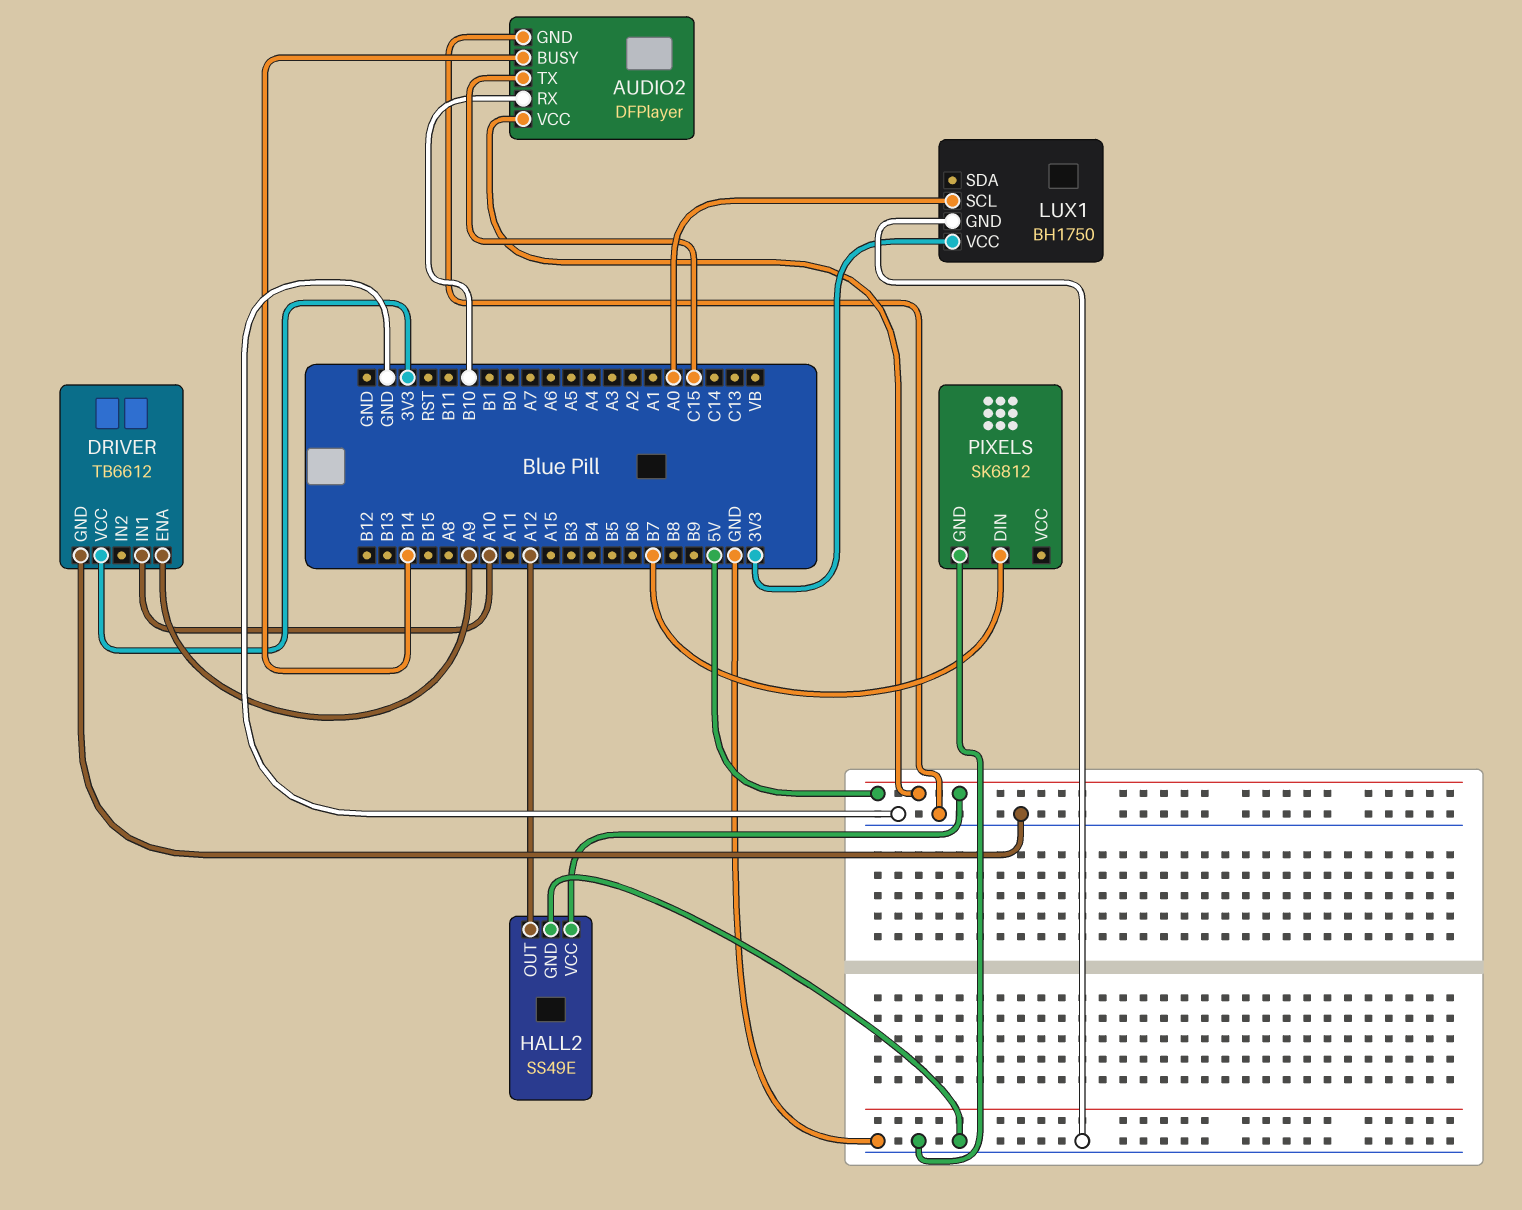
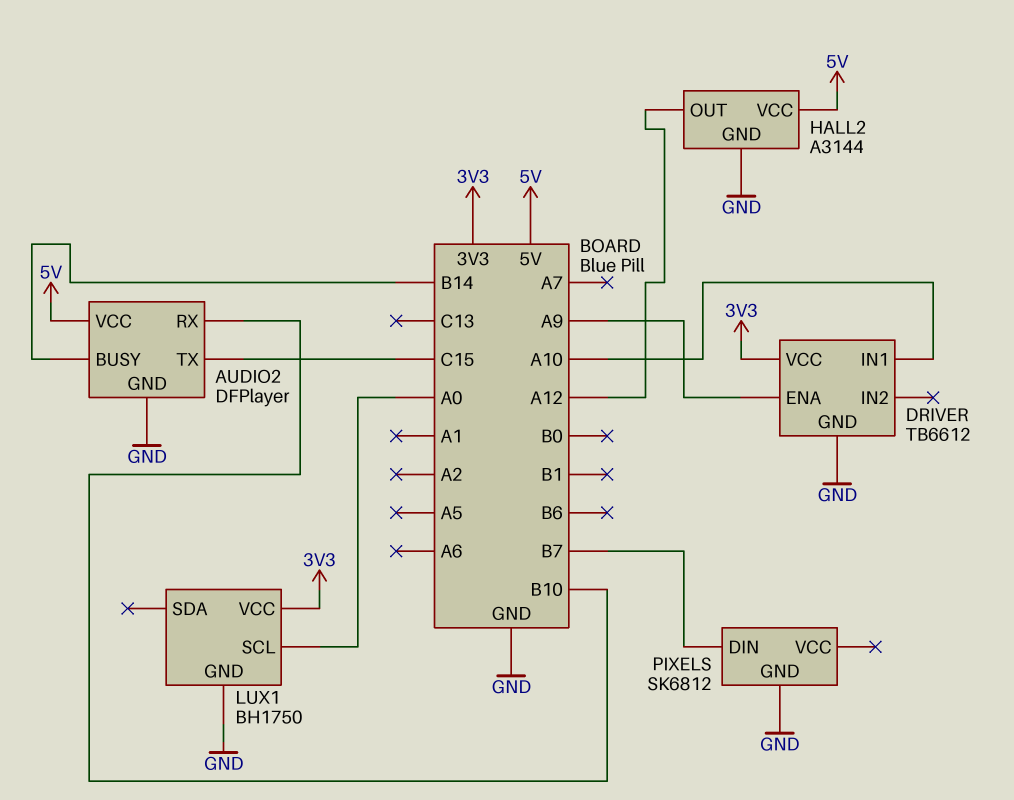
HALL2: SS49E -> A3144

